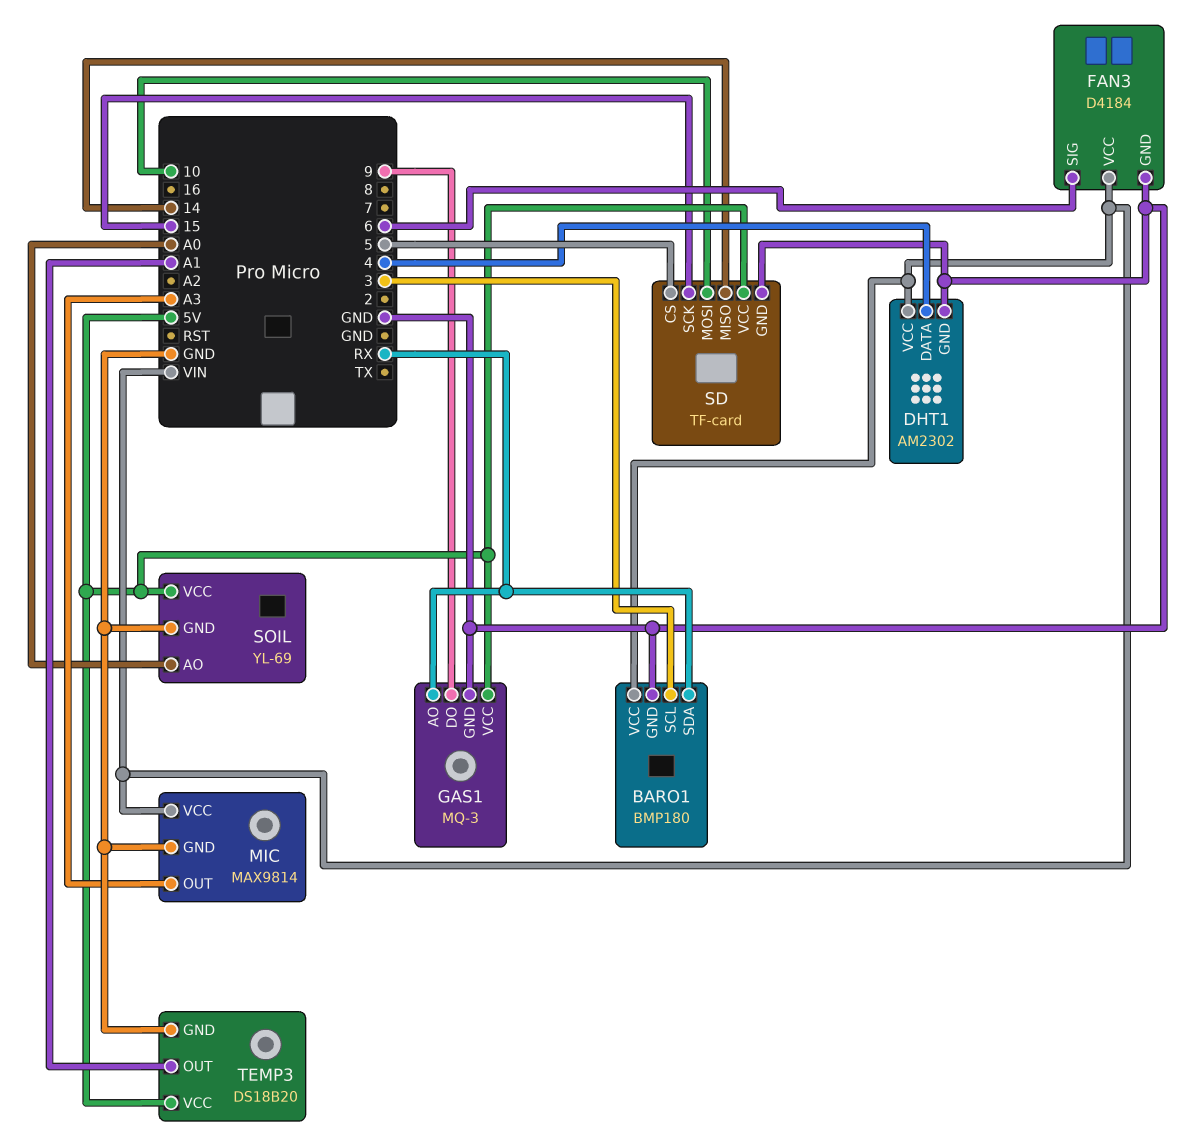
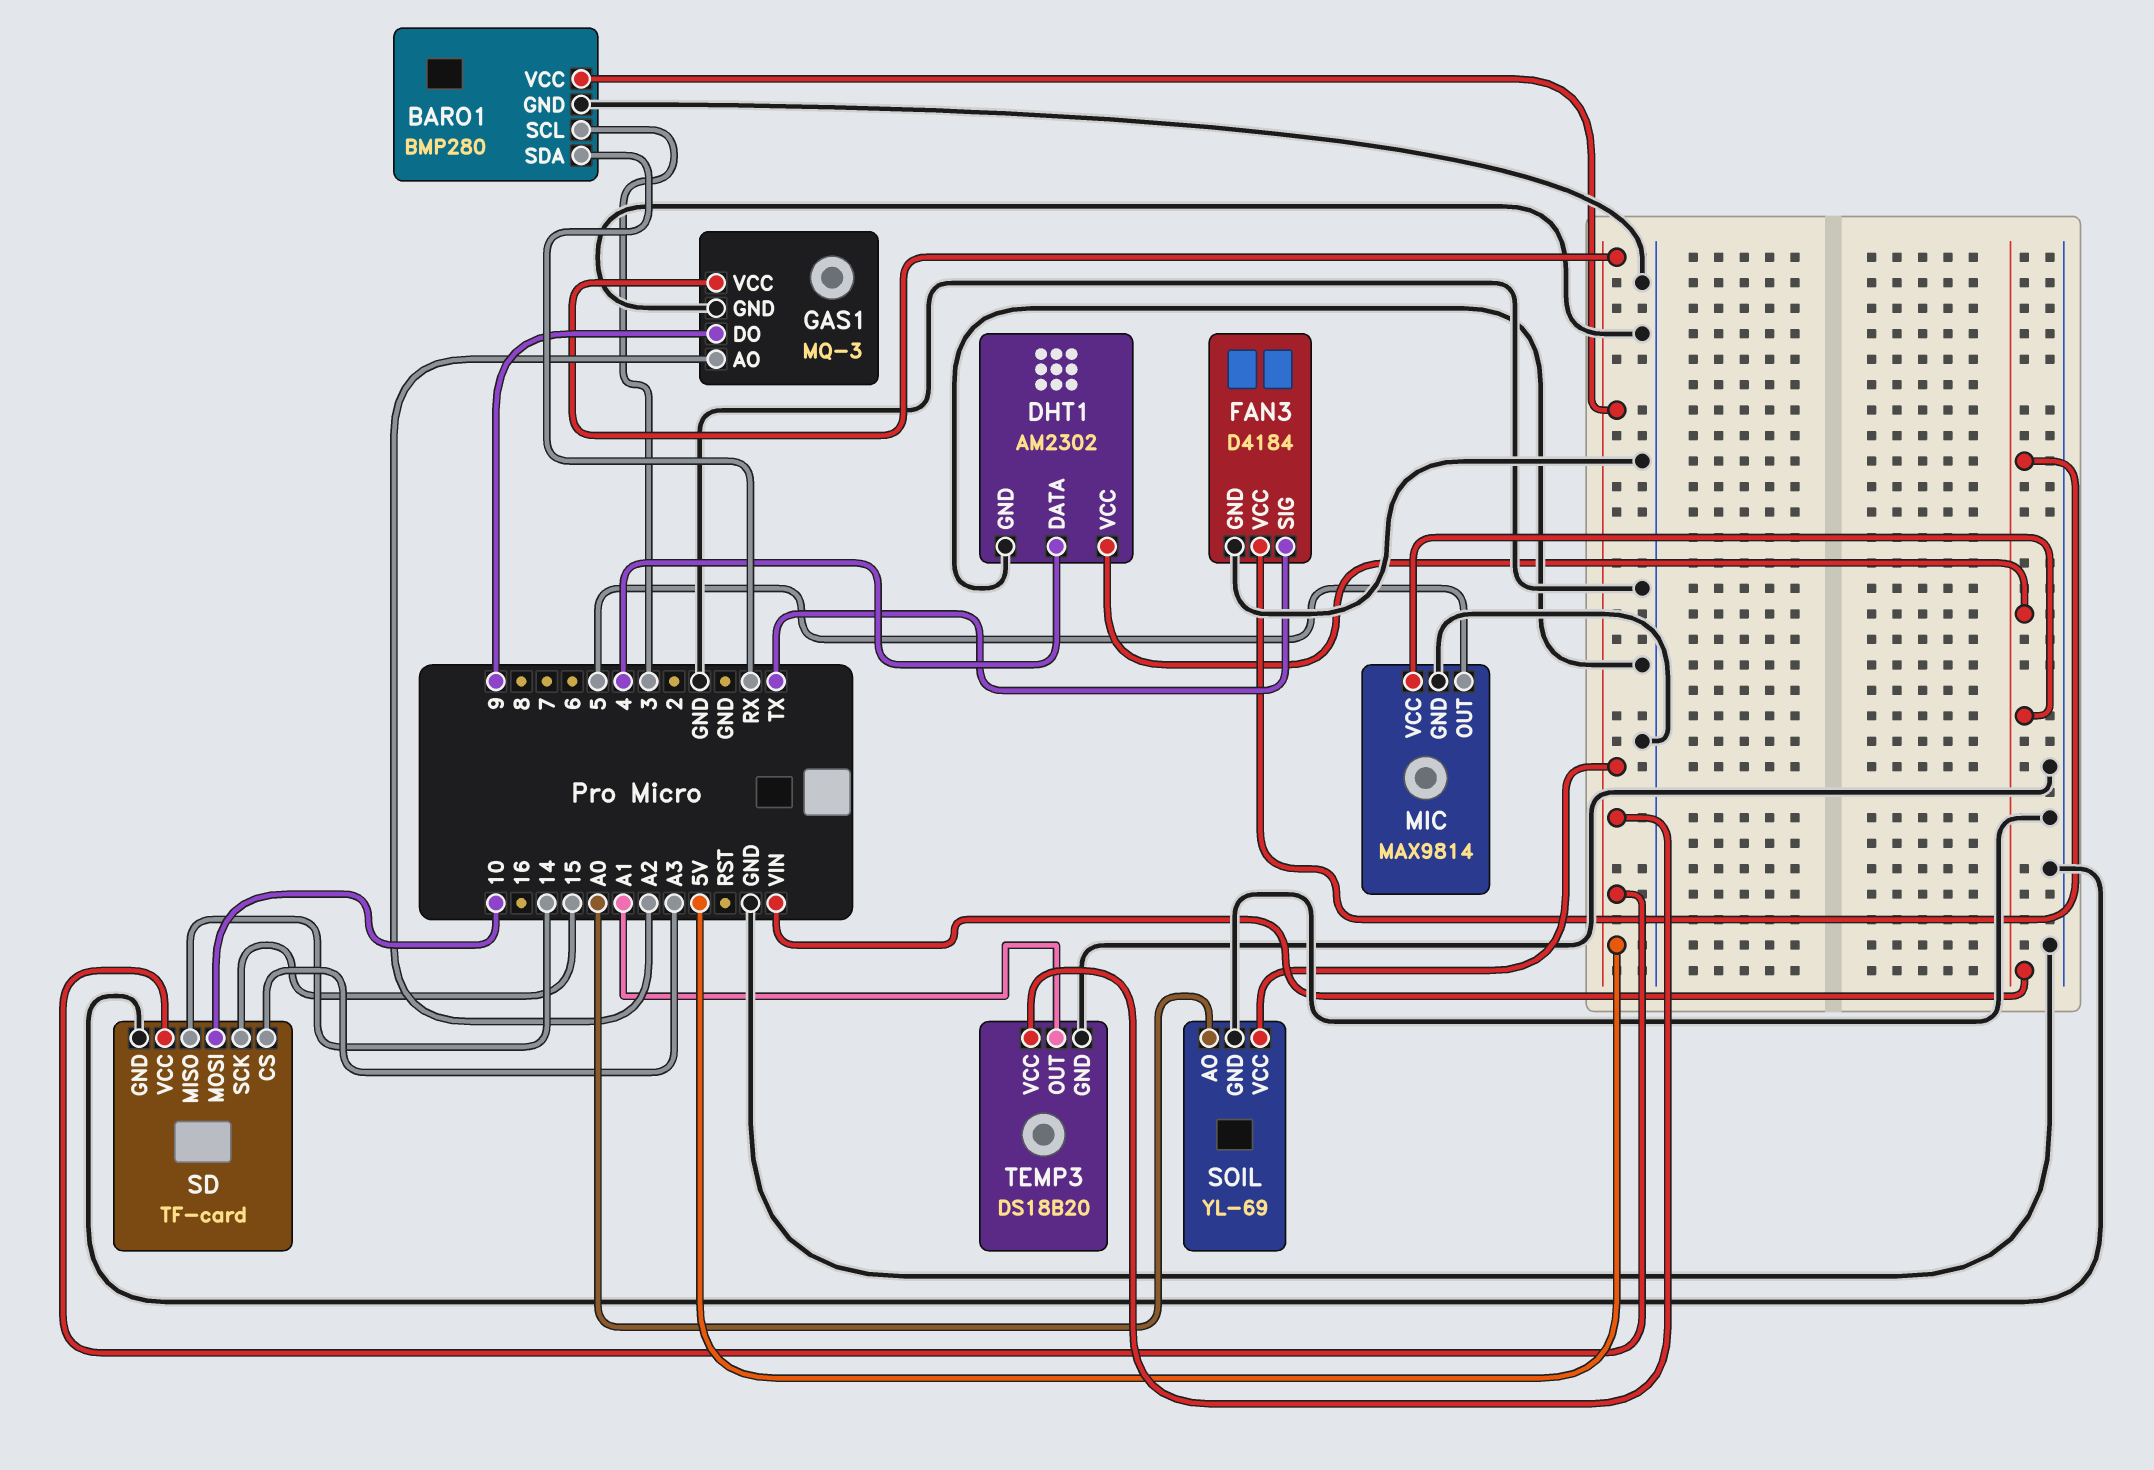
BARO1: BMP180 -> BMP280
BARO1 pin VCC: VIN -> 5V
FAN3 pin SIG: 6 -> TX
GAS1 pin AO: RX -> A2
MIC pin OUT: A3 -> 5
SD pin CS: 5 -> A3

